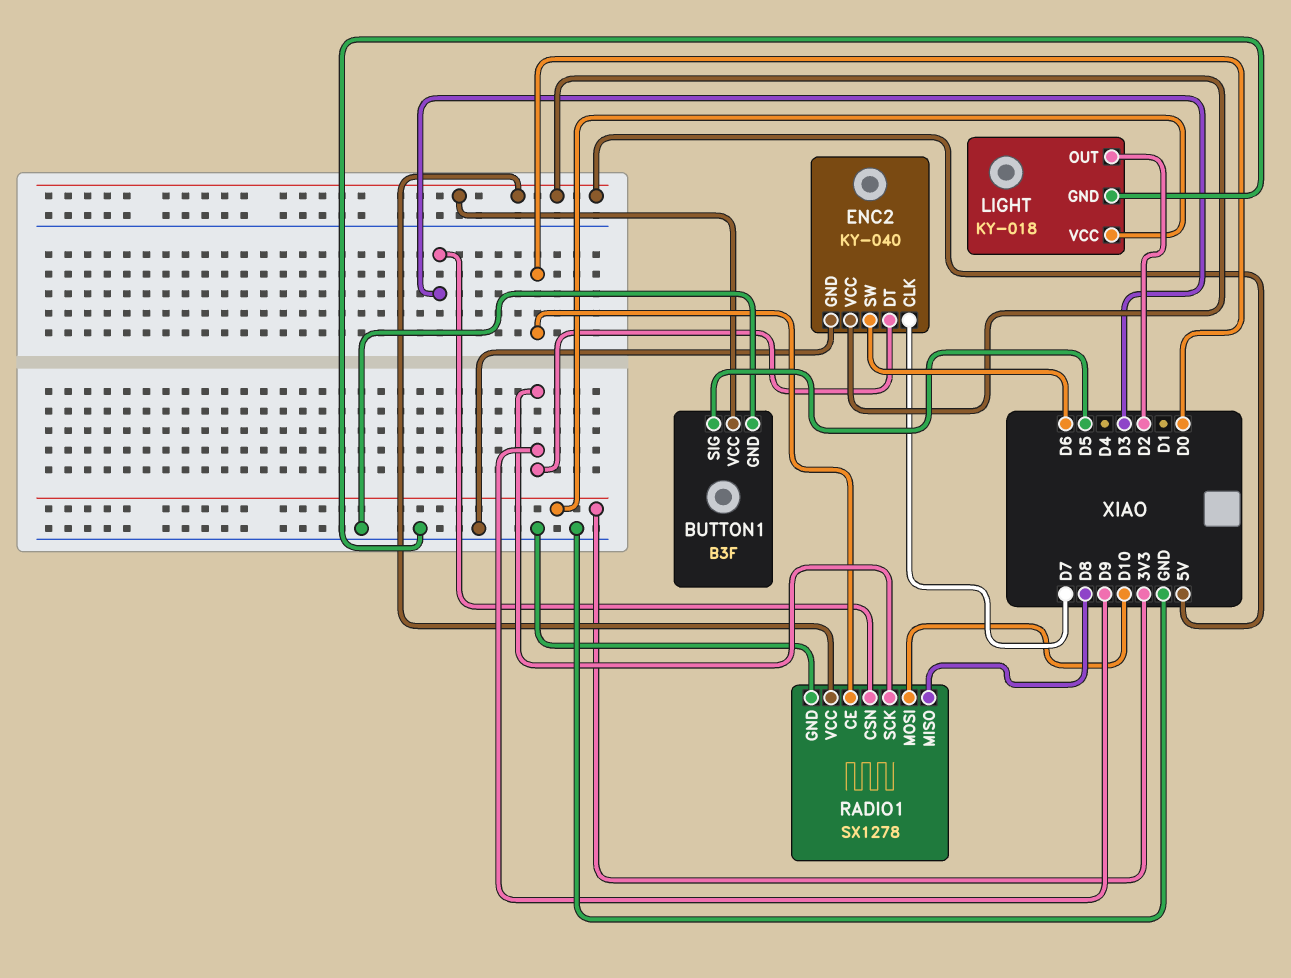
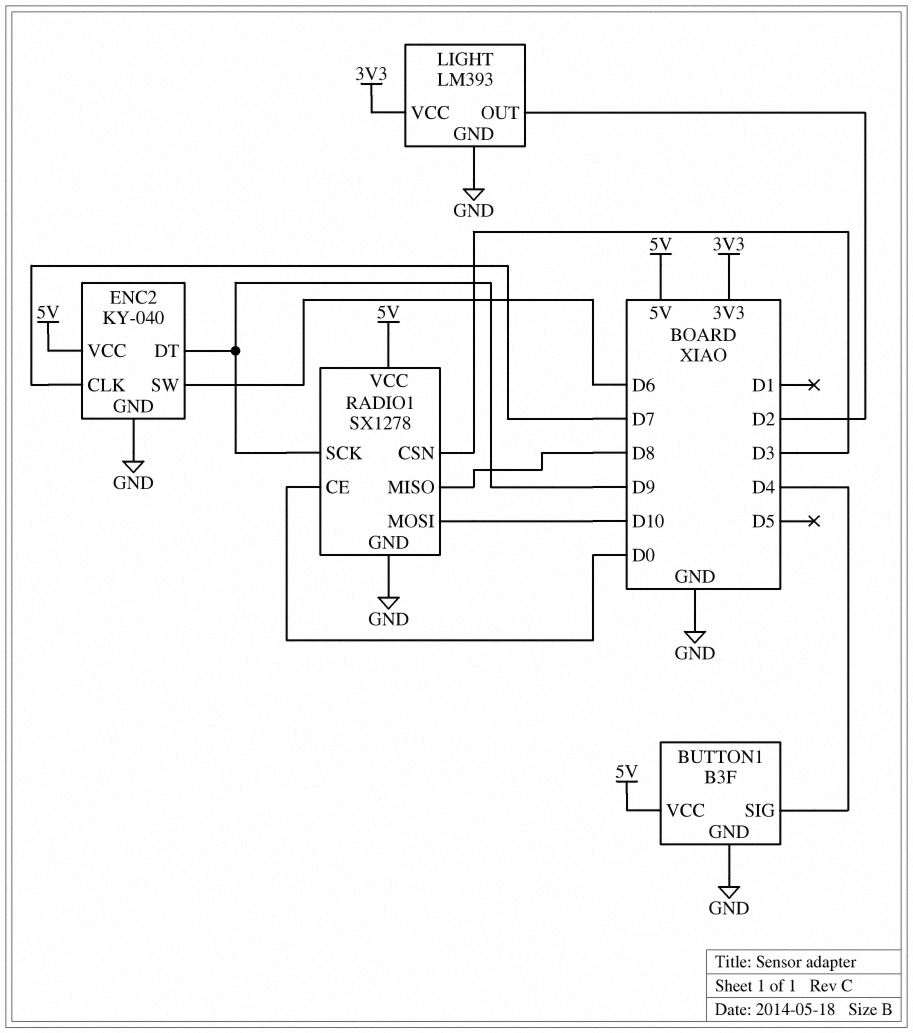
BUTTON1 pin SIG: D5 -> D4
LIGHT: KY-018 -> LM393

